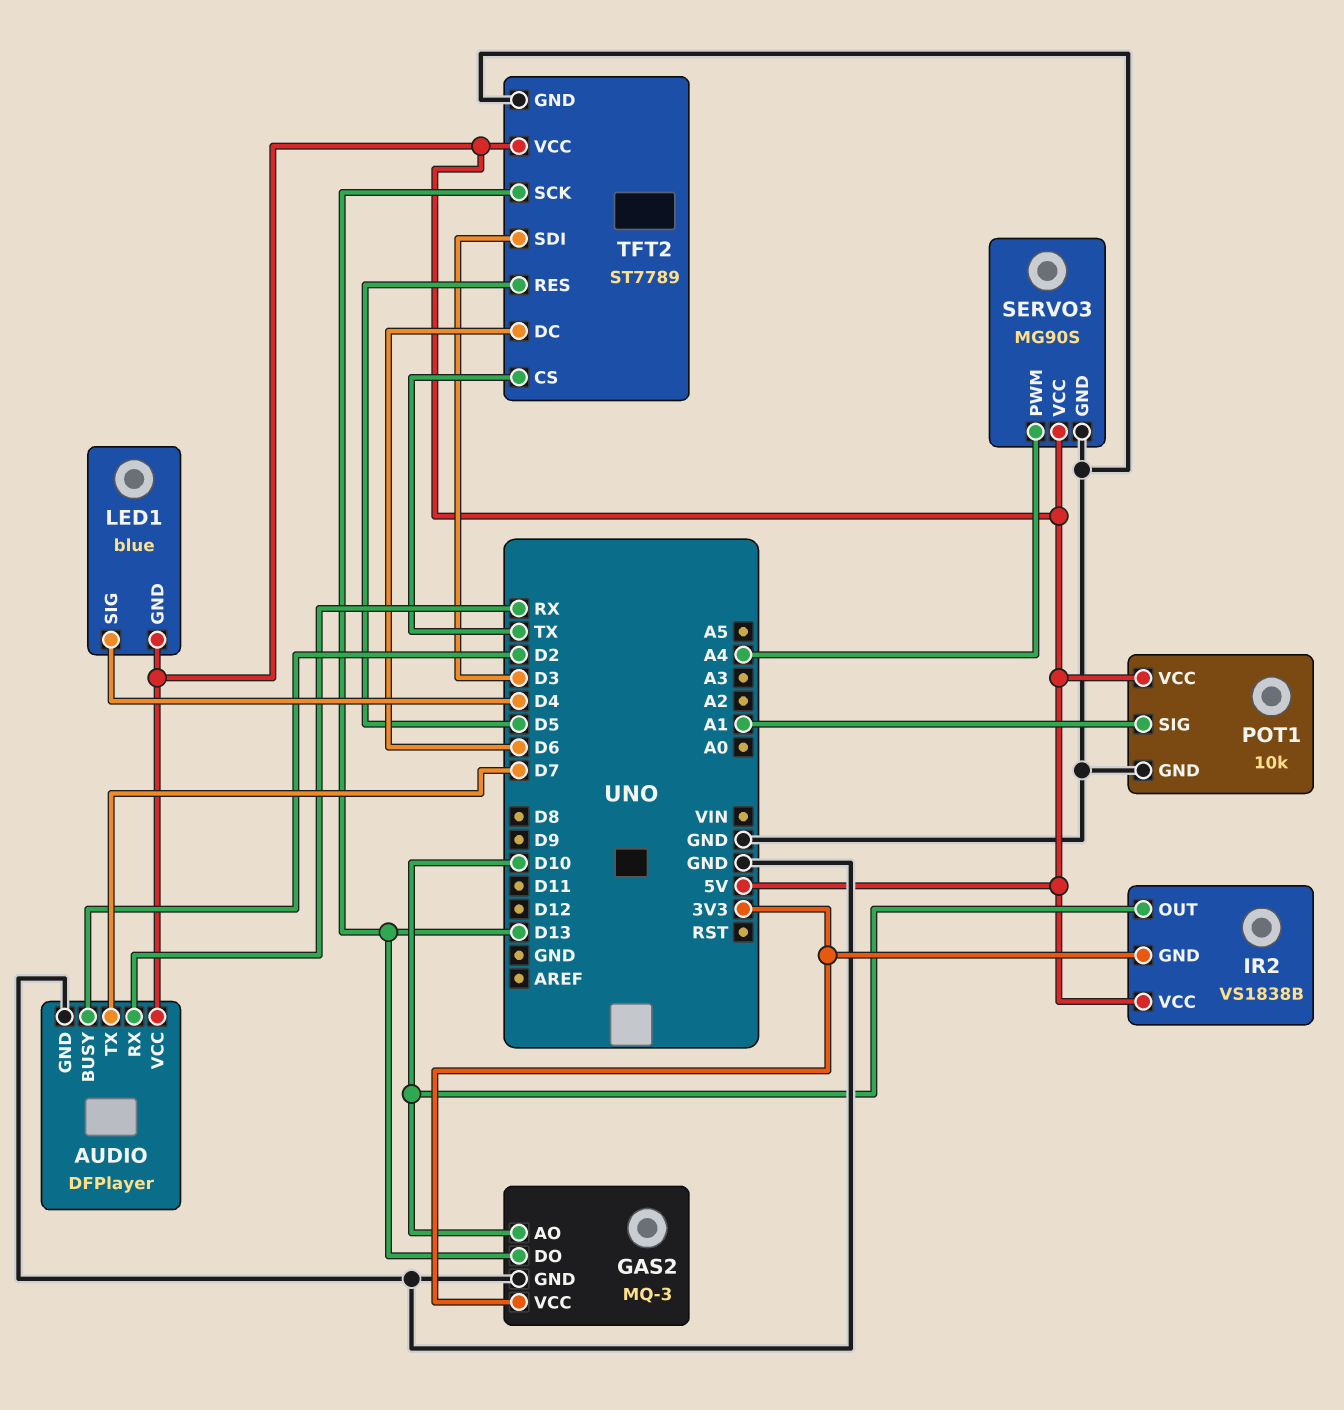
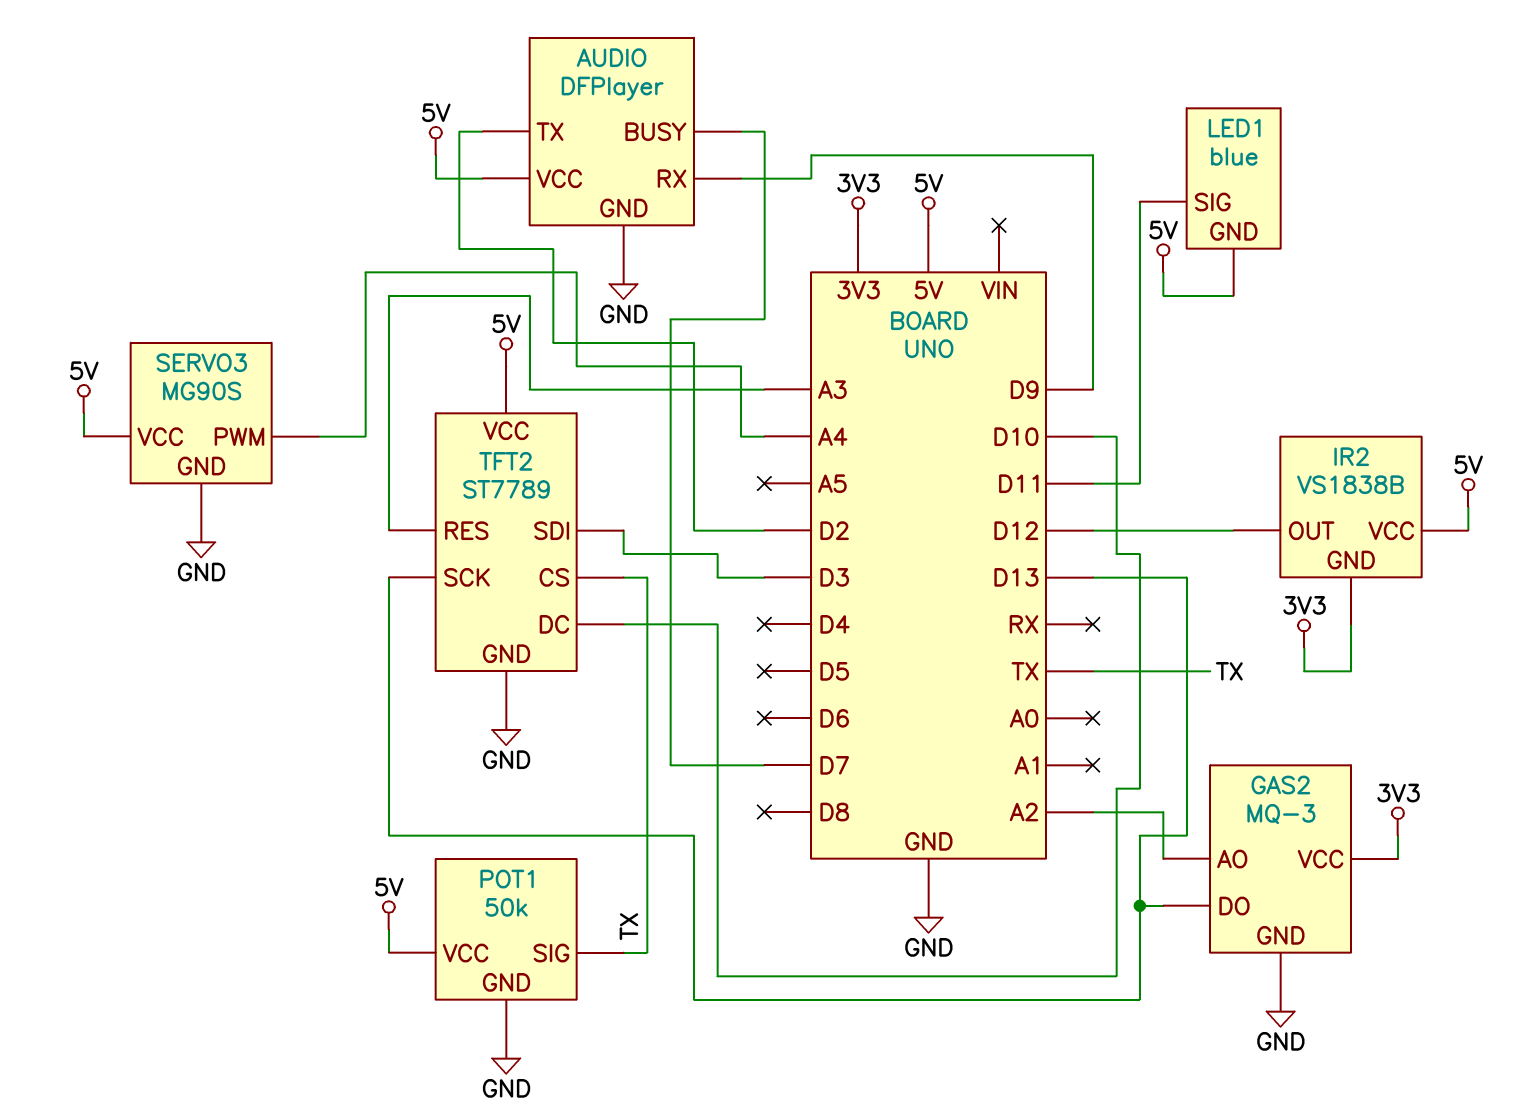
AUDIO pin BUSY: D2 -> D7
AUDIO pin RX: RX -> D9
AUDIO pin TX: D7 -> D2
GAS2 pin AO: D10 -> A2
IR2 pin OUT: D10 -> D12
LED1 pin SIG: D4 -> D11
POT1: 10k -> 50k
POT1 pin SIG: A1 -> TX
TFT2 pin DC: D6 -> D10
TFT2 pin RES: D5 -> A3

